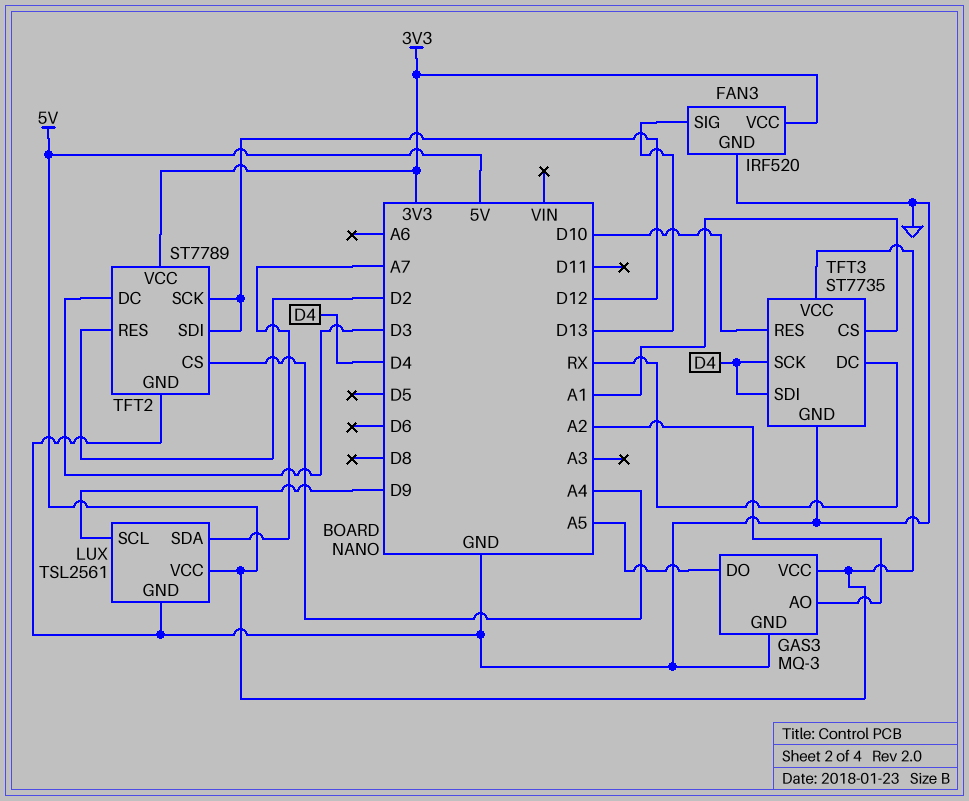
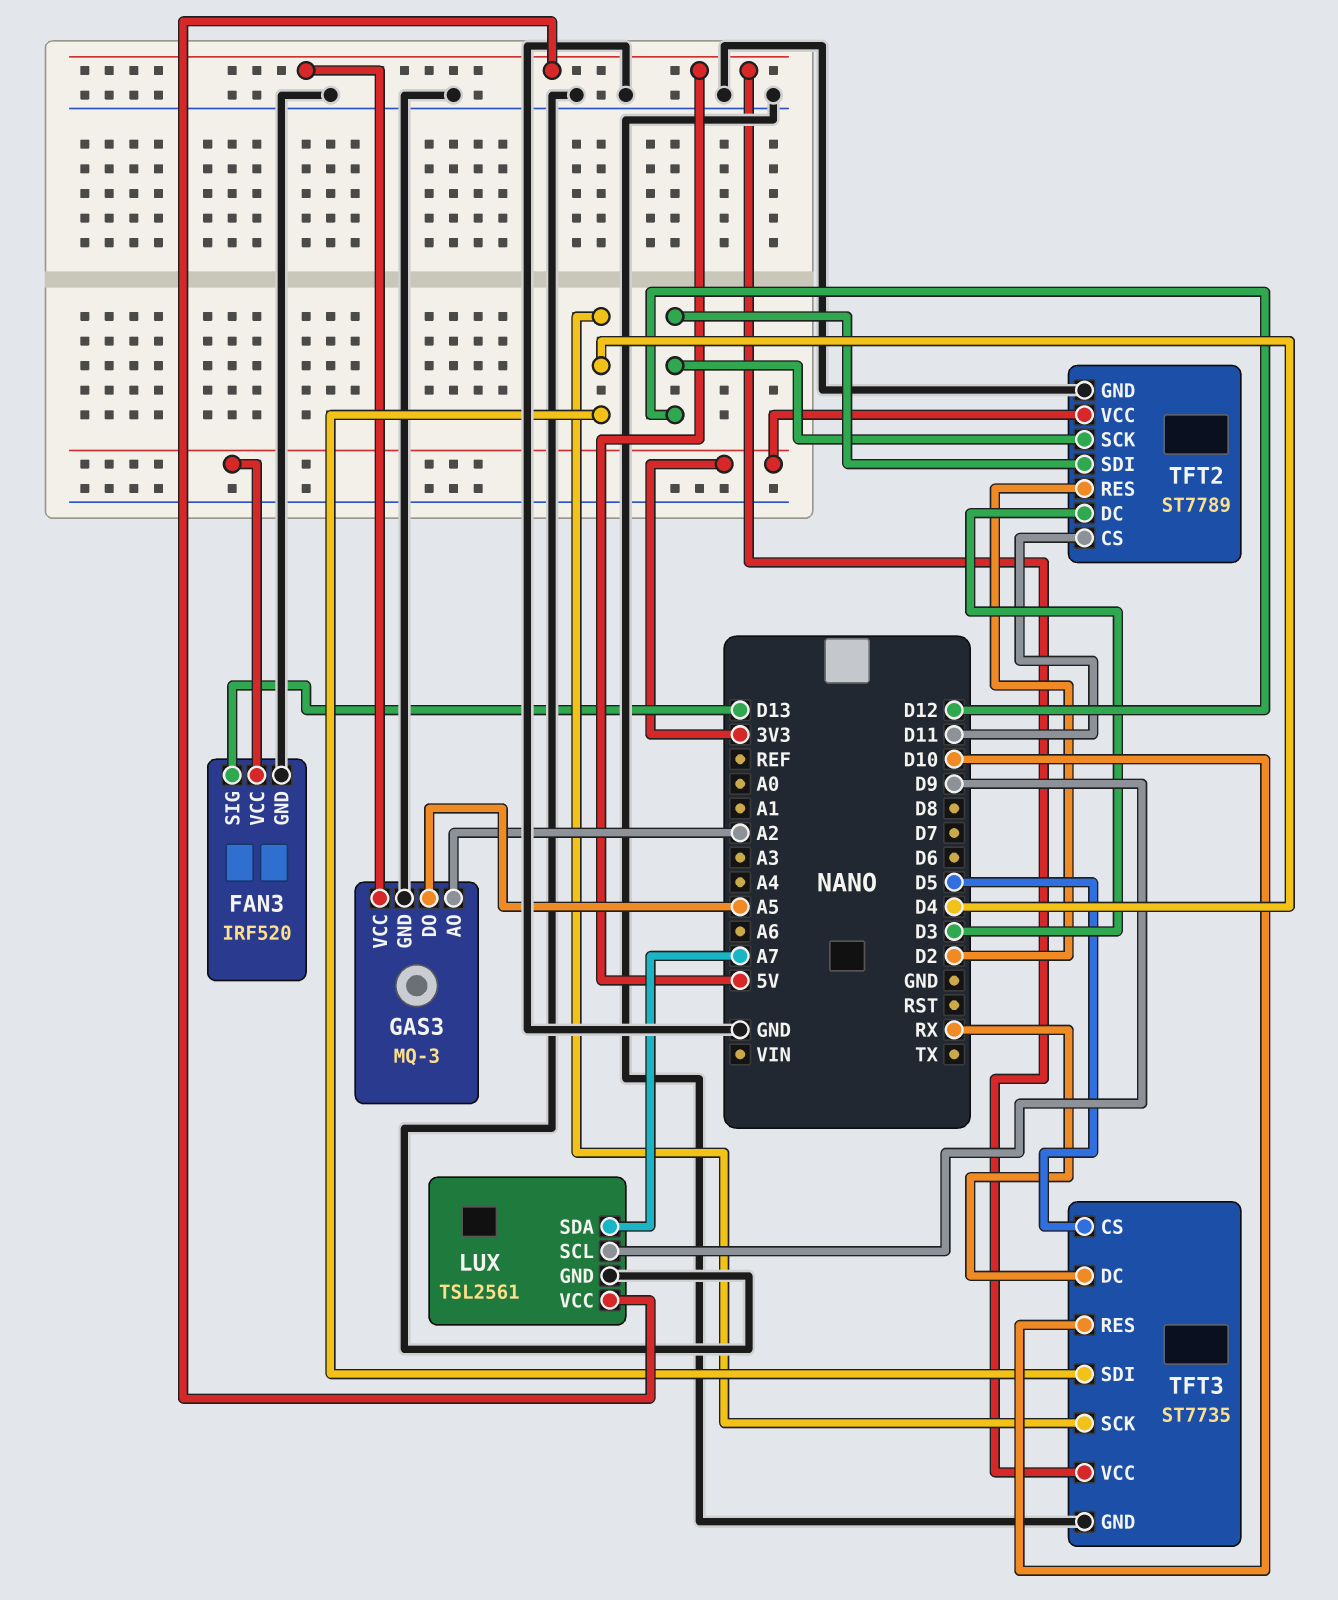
TFT2 pin CS: A4 -> D11
TFT3 pin CS: A1 -> D5

